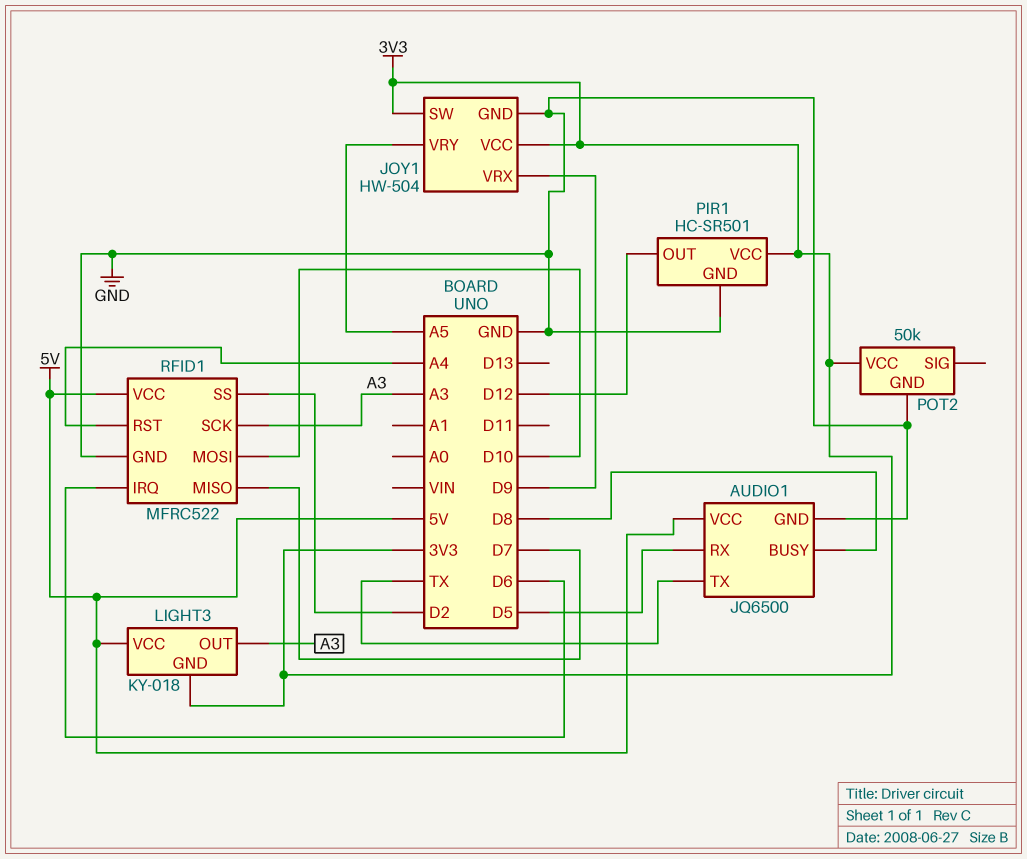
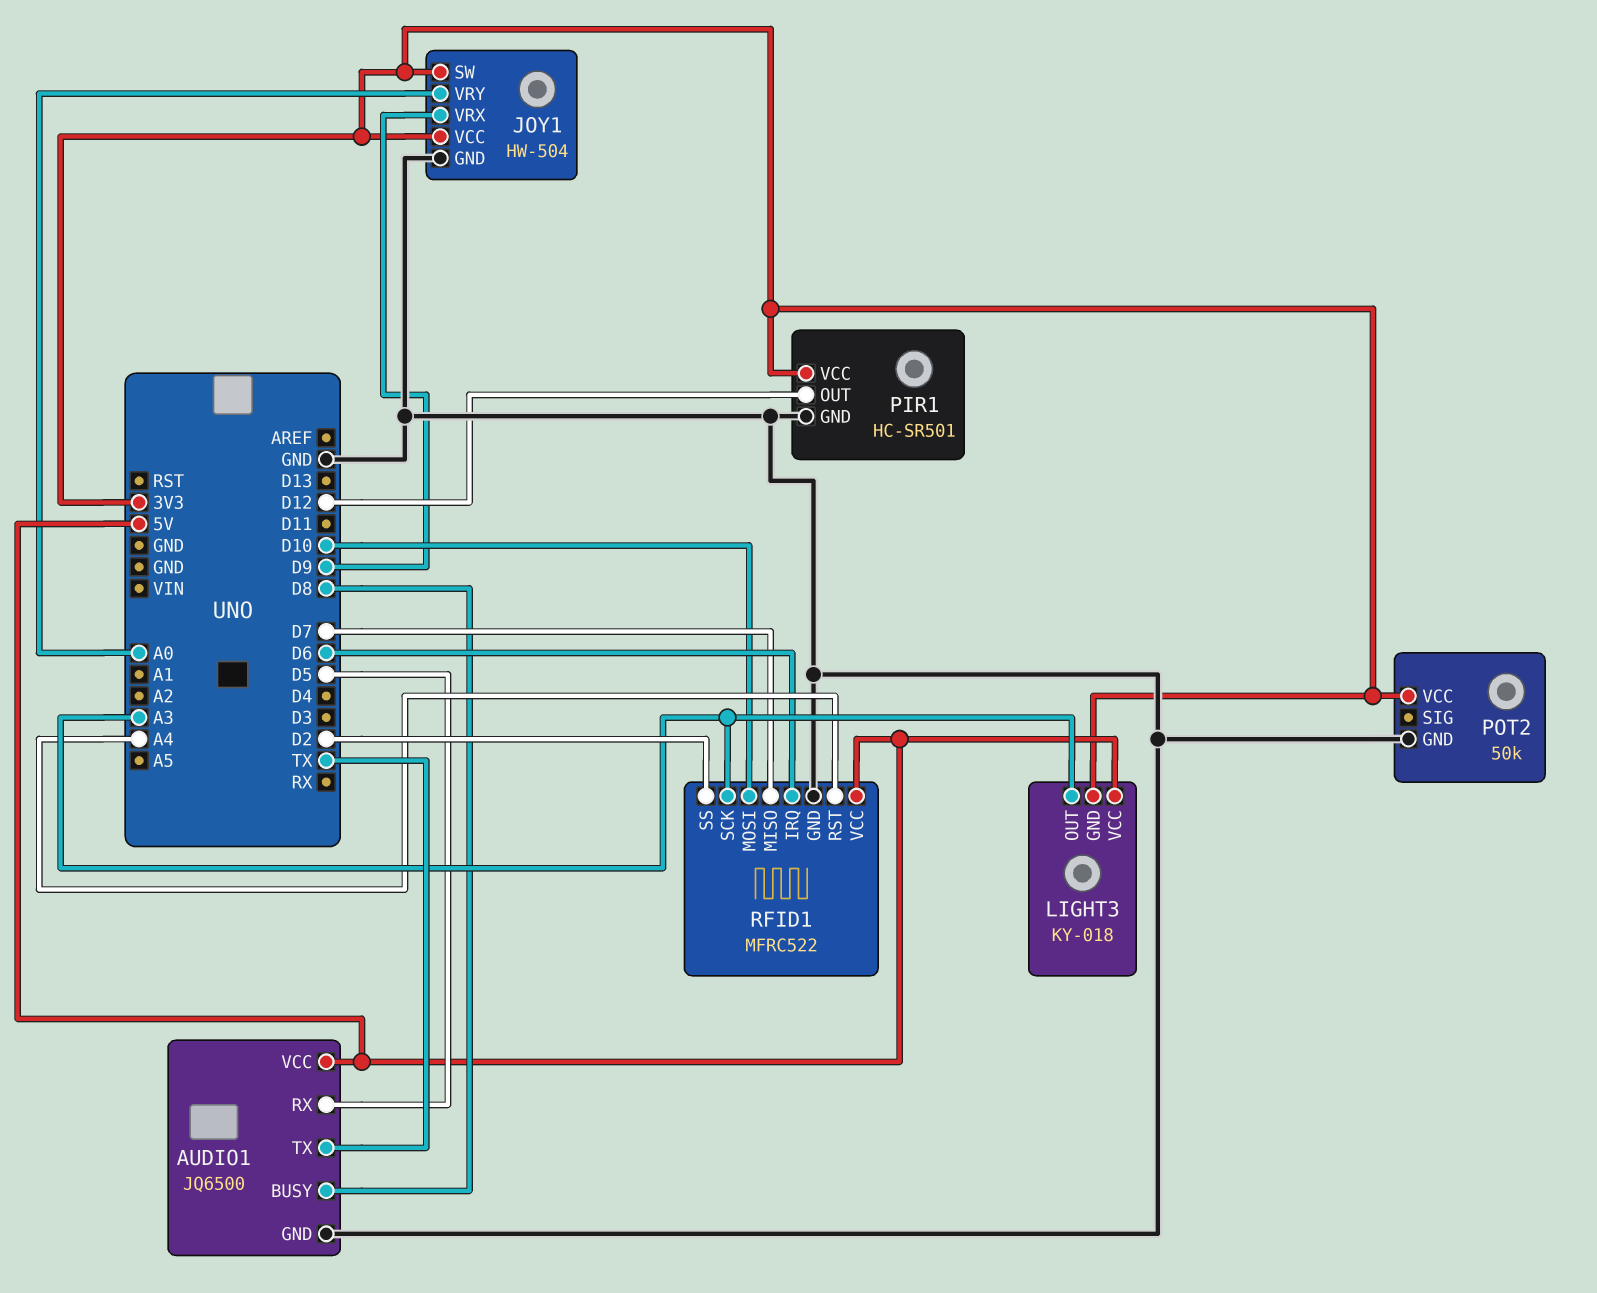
JOY1 pin VRY: A5 -> A0

